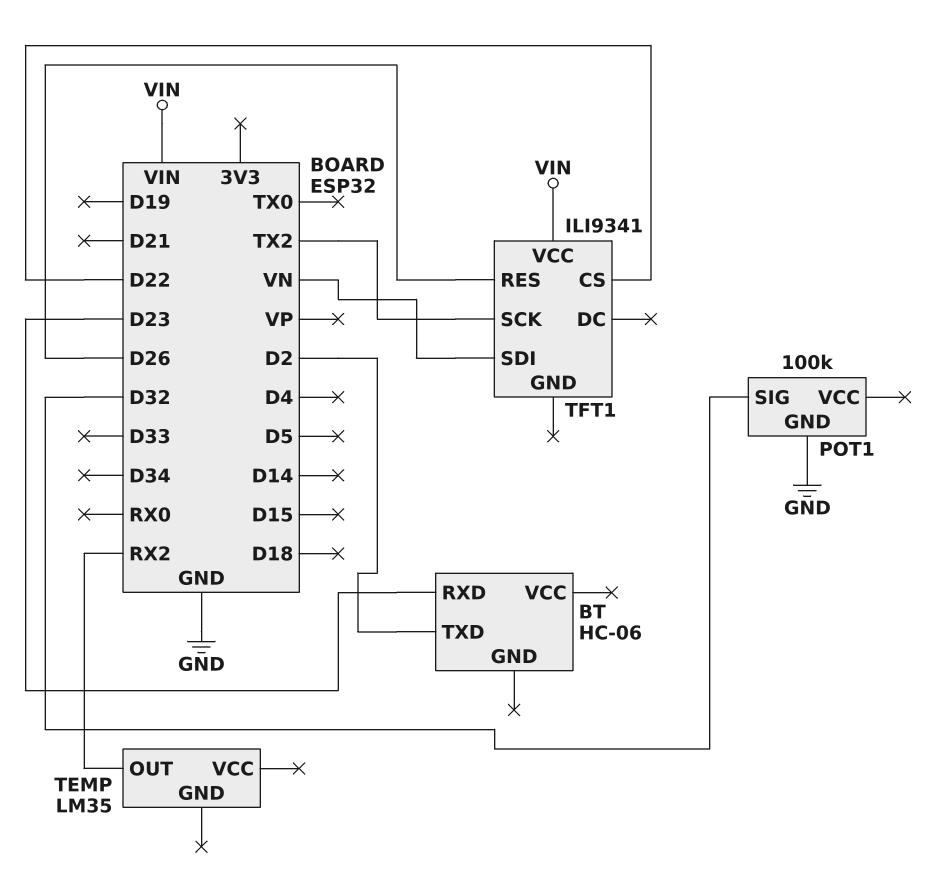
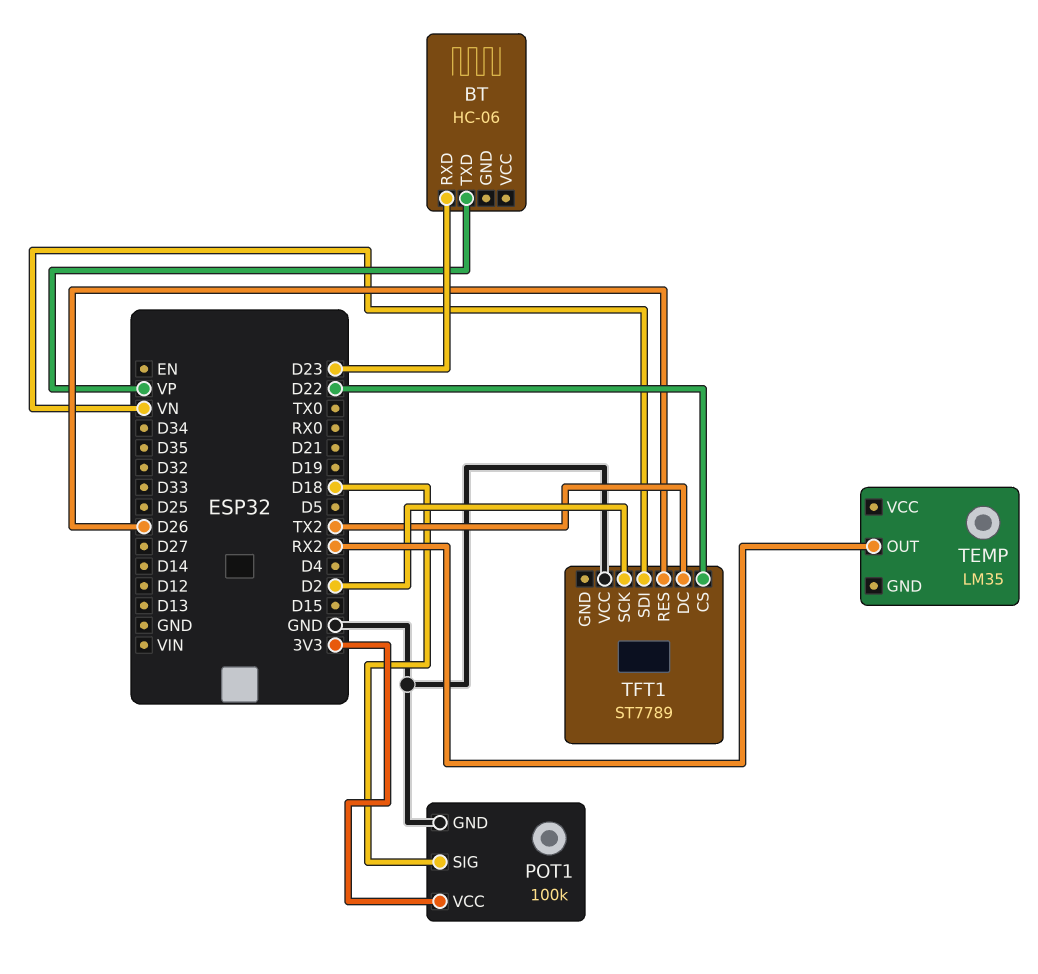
BT pin TXD: D2 -> VP
POT1 pin SIG: D32 -> D18
POT1 pin VCC: none -> 3V3
TFT1: ILI9341 -> ST7789
TFT1 pin DC: none -> TX2
TFT1 pin SCK: TX2 -> D2
TFT1 pin VCC: VIN -> GND

